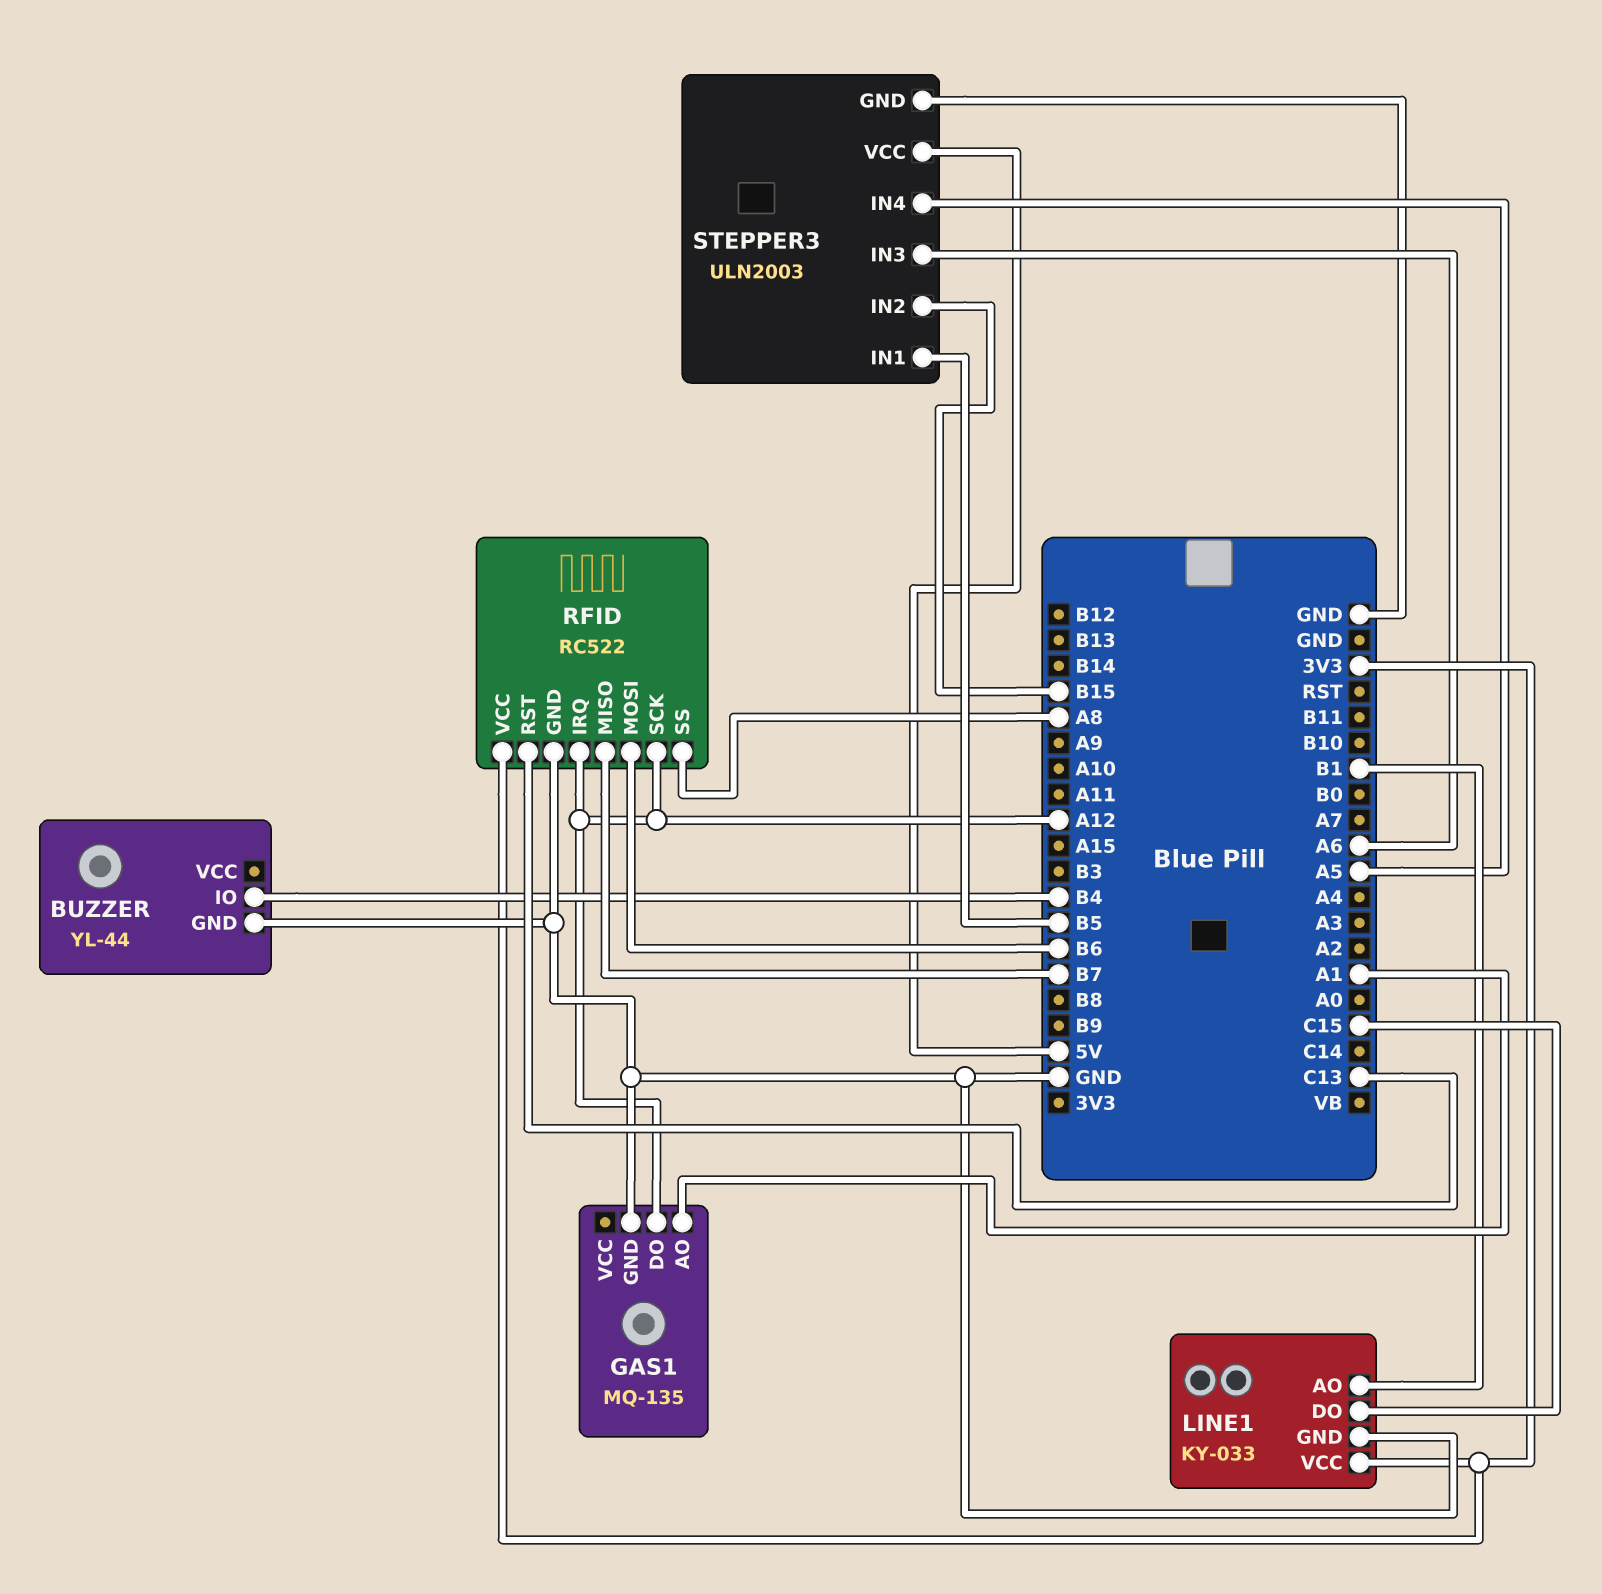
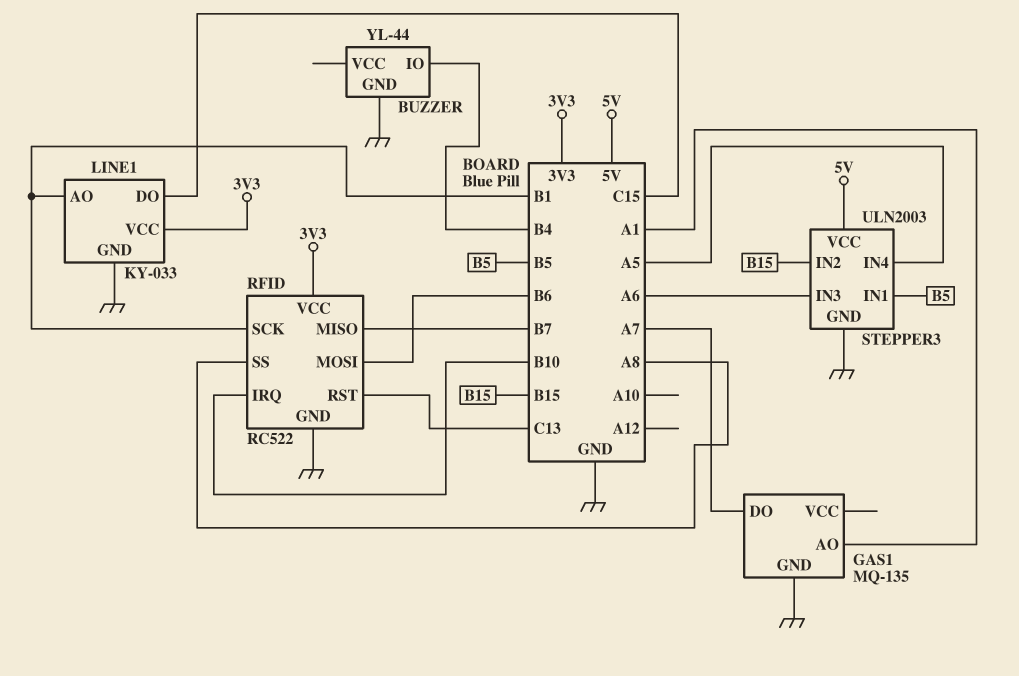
GAS1 pin DO: A12 -> A7
RFID pin IRQ: A12 -> B10
RFID pin SCK: A12 -> B1

